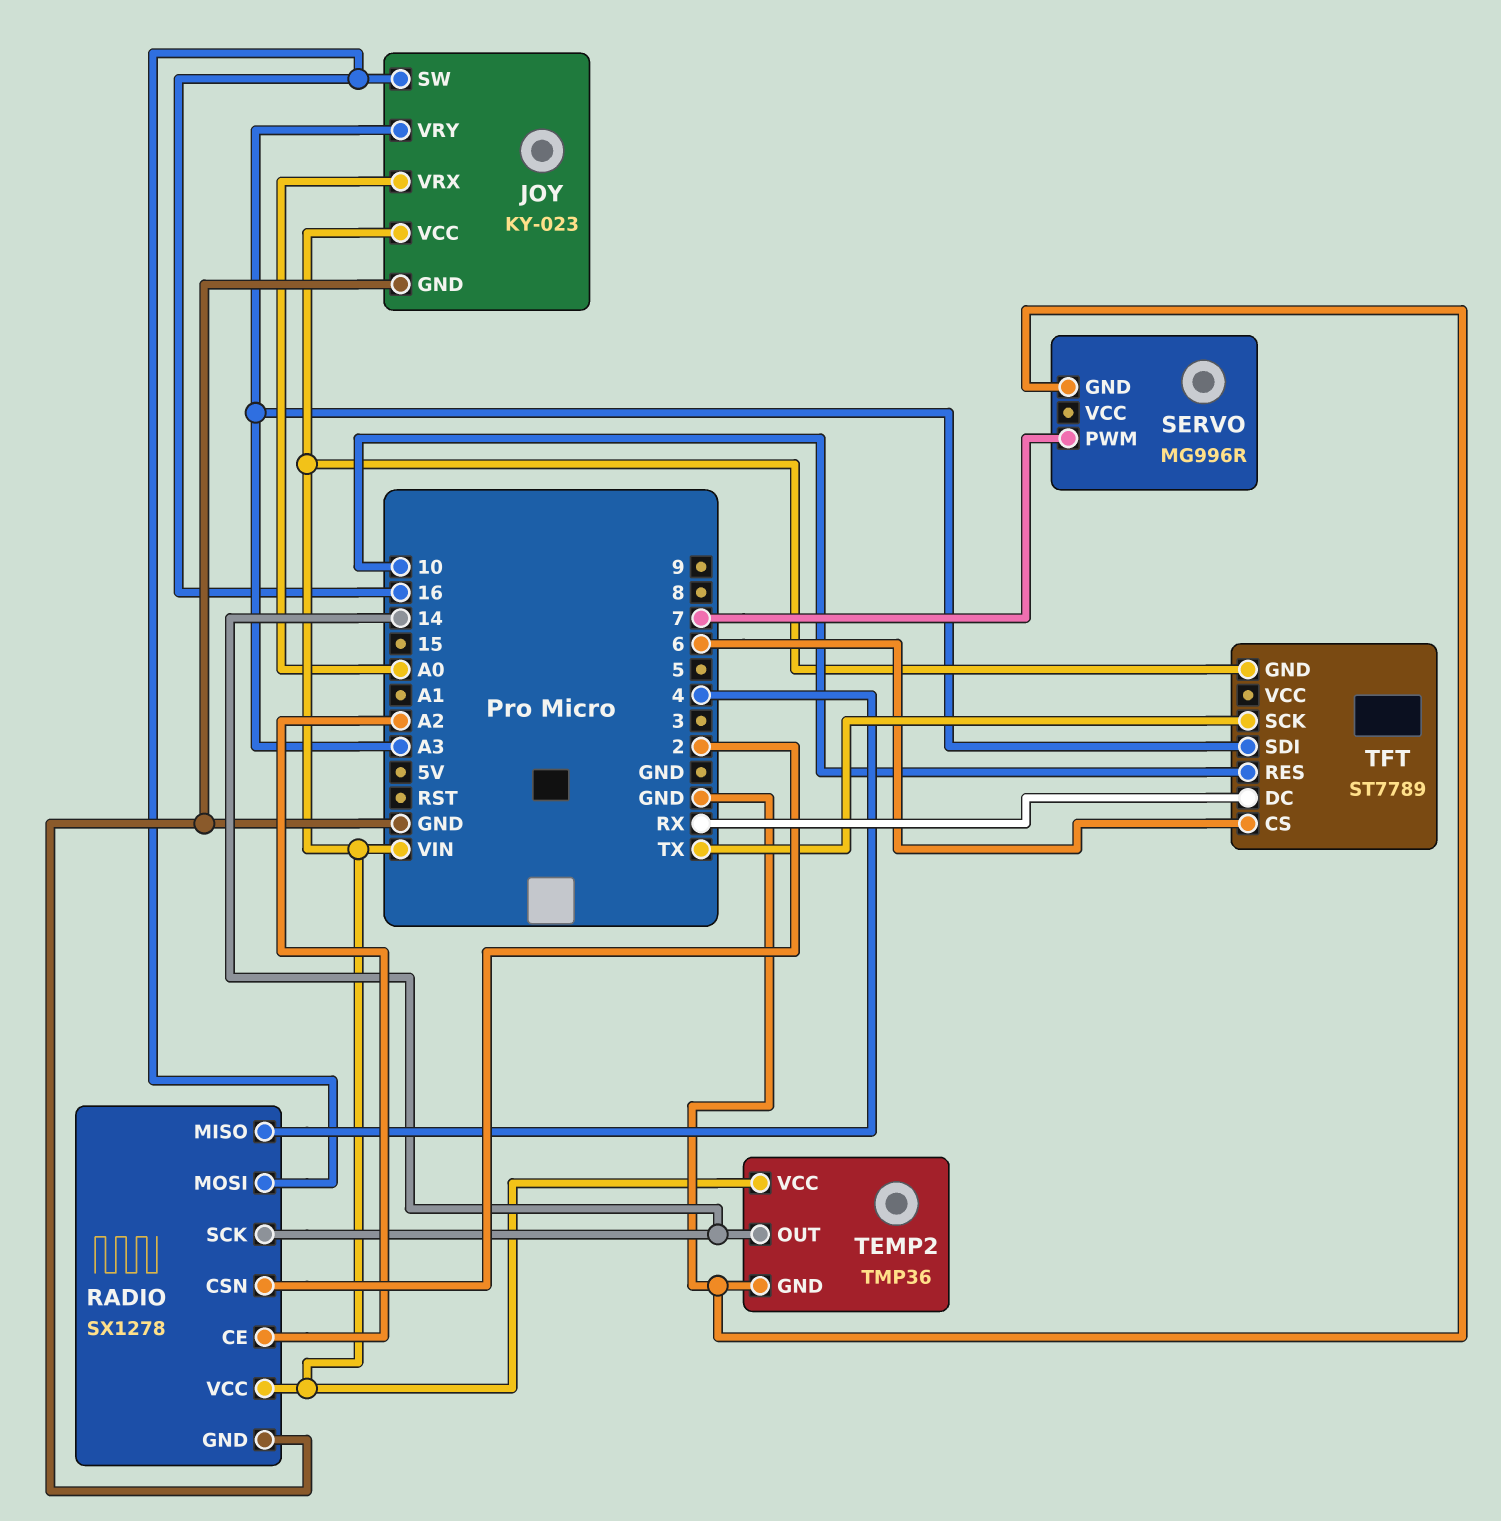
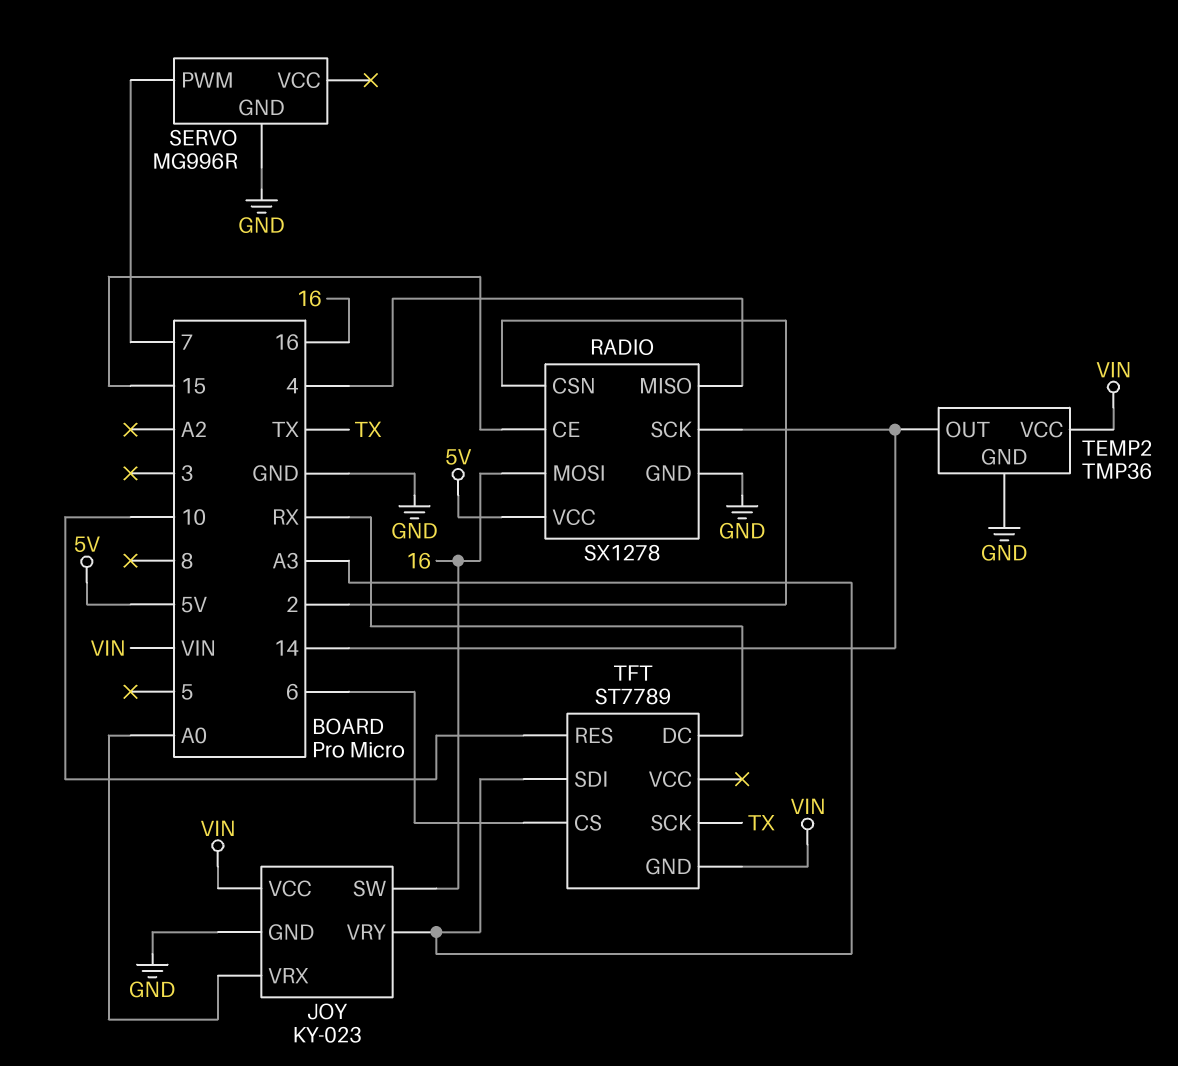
RADIO pin CE: A2 -> 15
RADIO pin VCC: VIN -> 5V

